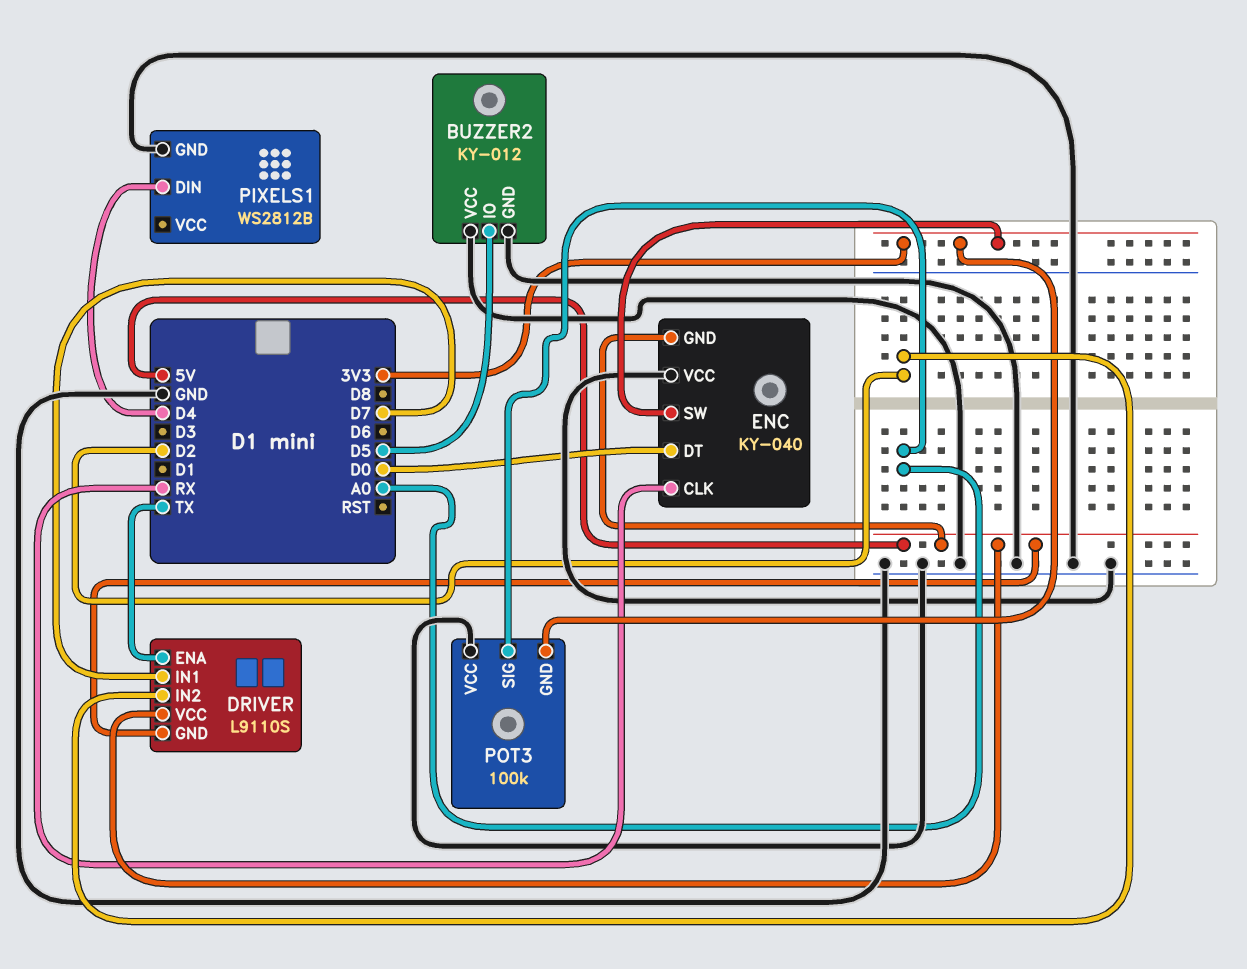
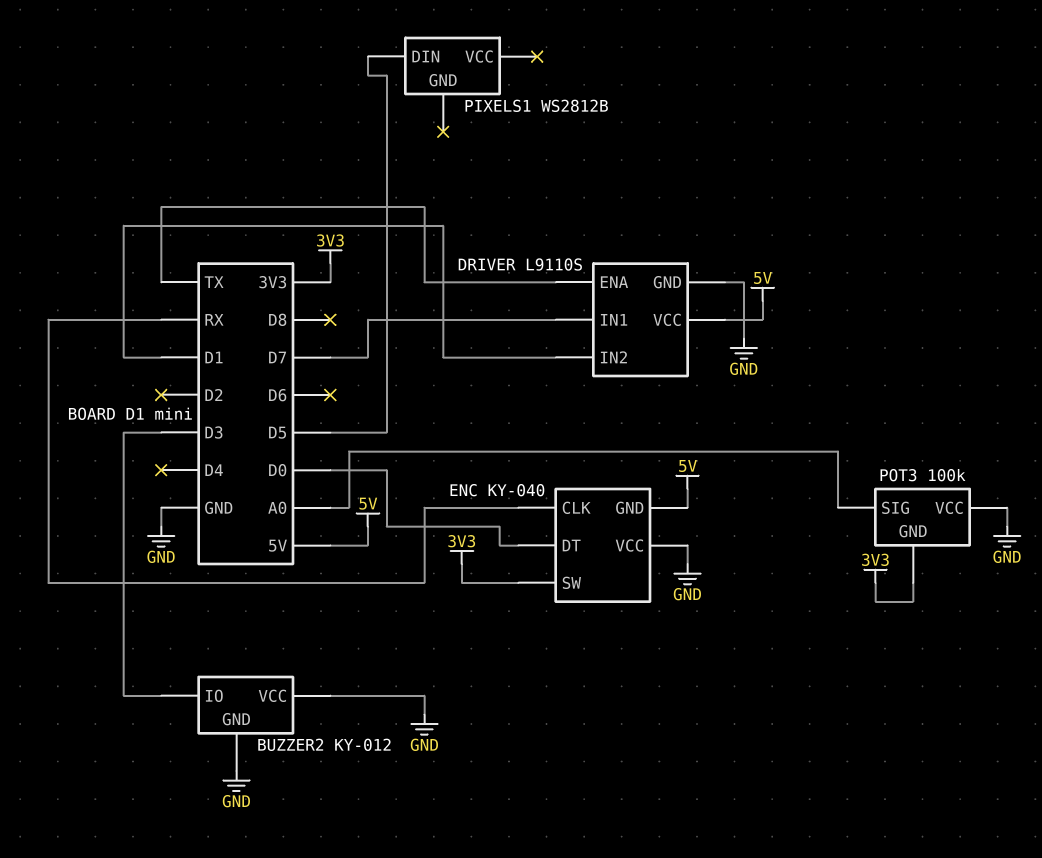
BUZZER2 pin IO: D5 -> D3
DRIVER pin GND: 5V -> GND
DRIVER pin IN2: D2 -> D1
PIXELS1 pin DIN: D4 -> D5
PIXELS1 pin GND: GND -> none

